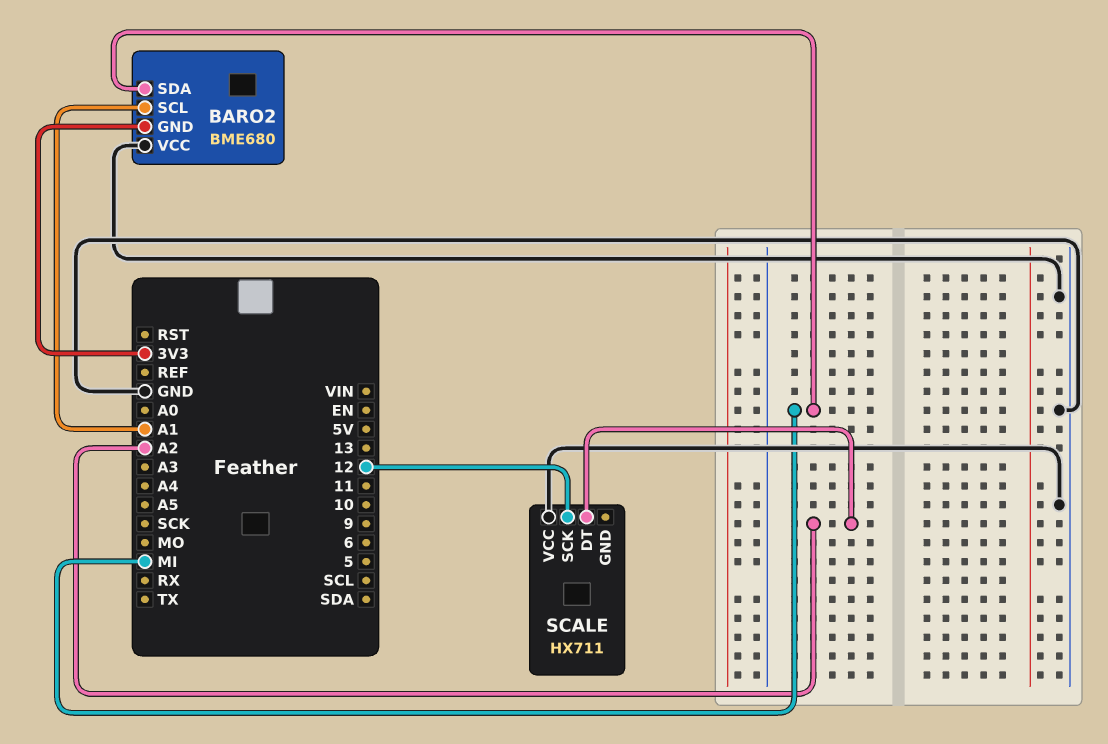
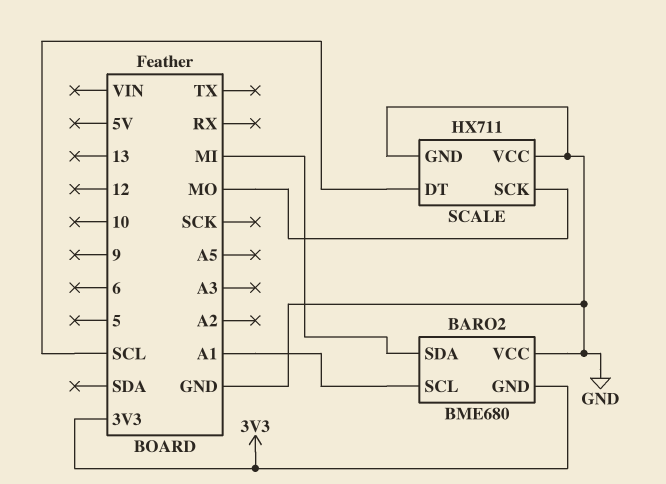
SCALE pin DT: A2 -> SCL
SCALE pin GND: none -> GND
SCALE pin SCK: 12 -> MO

